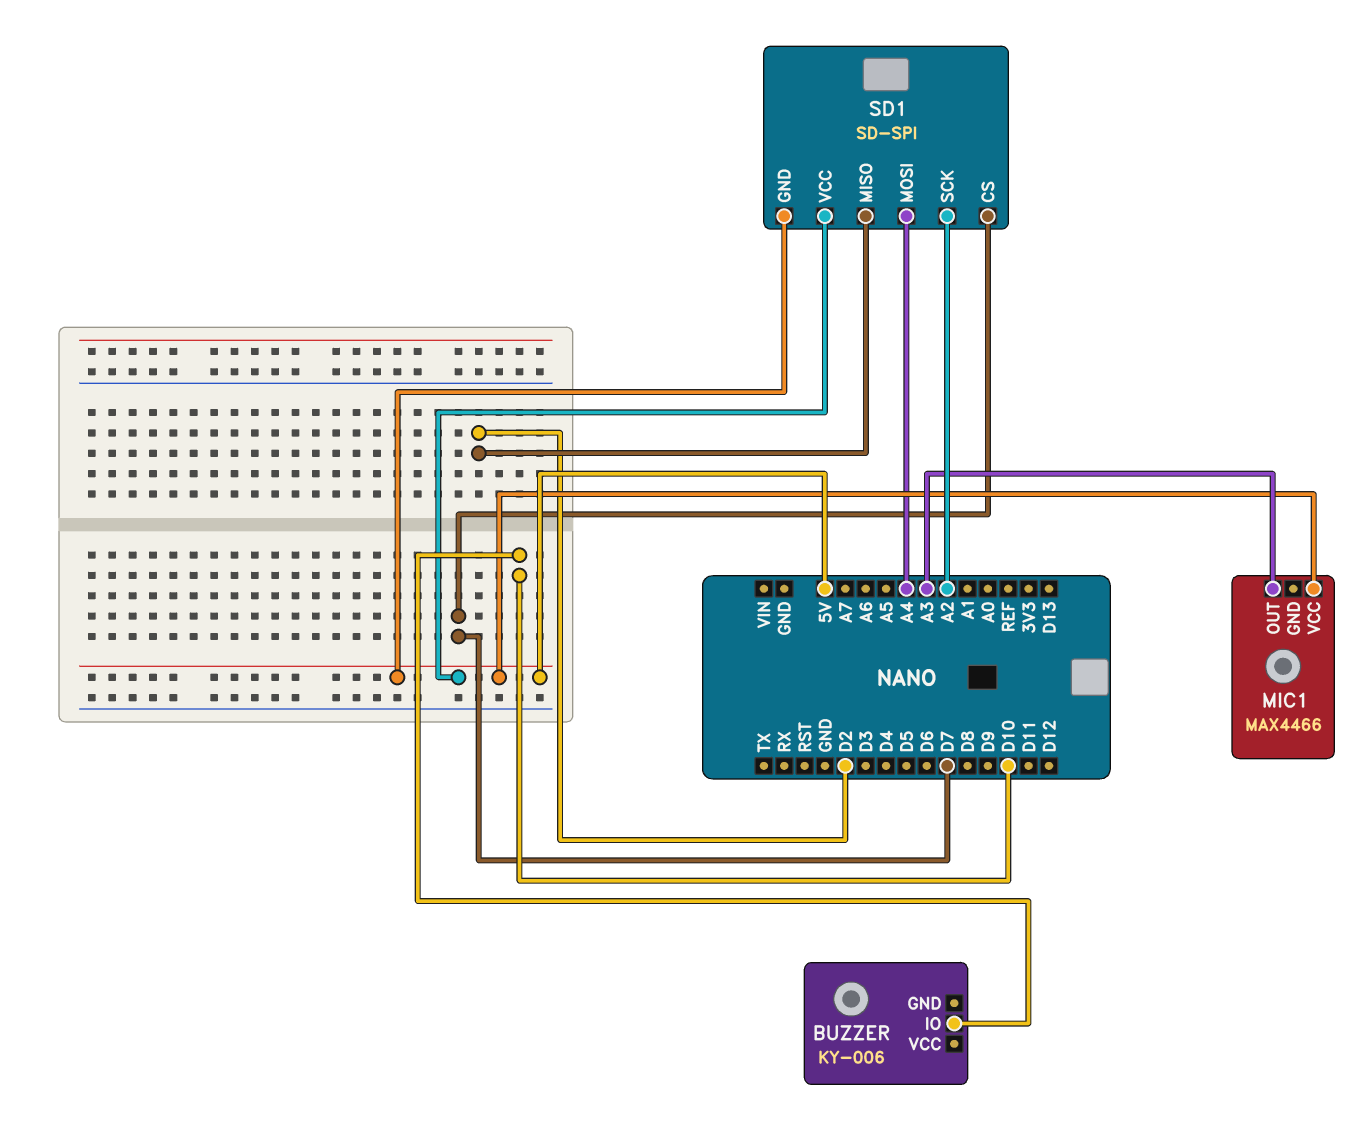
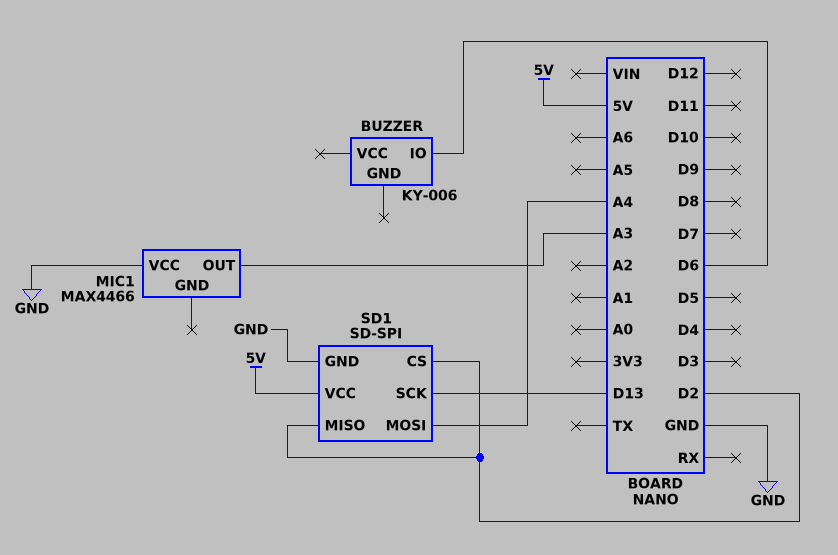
BUZZER pin IO: D10 -> D6
MIC1 pin VCC: 5V -> GND
SD1 pin CS: D7 -> D2
SD1 pin GND: 5V -> GND
SD1 pin SCK: A2 -> D13

